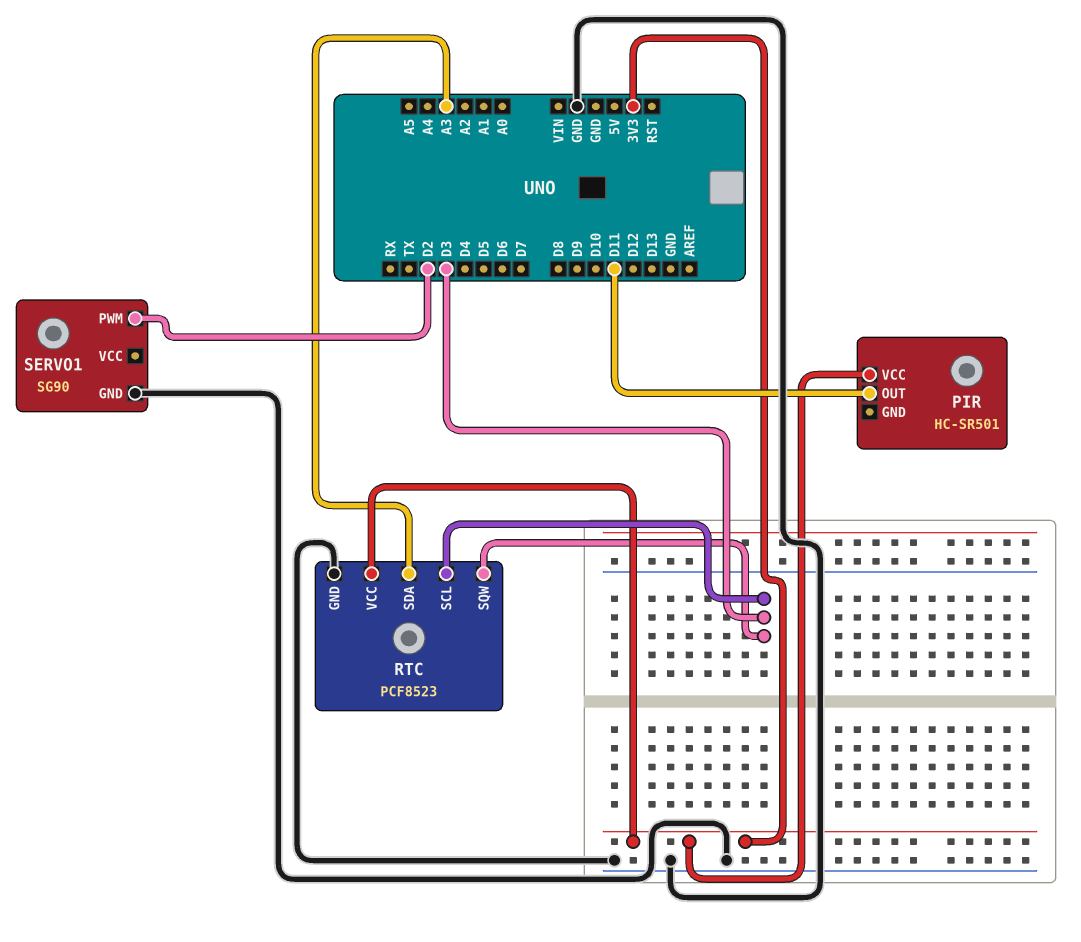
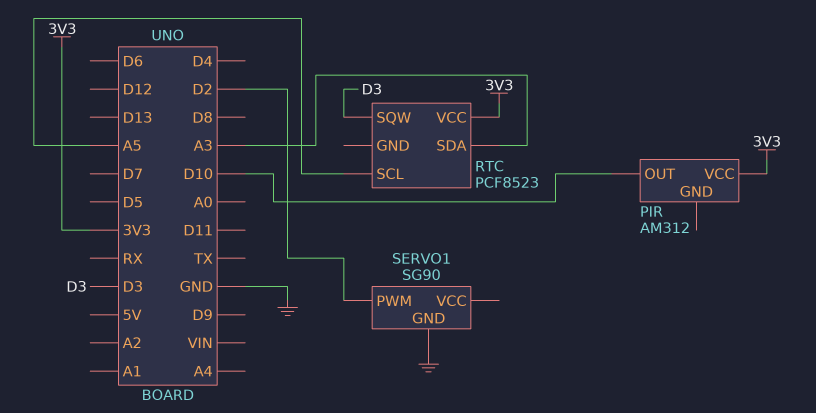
PIR: HC-SR501 -> AM312
PIR pin OUT: D11 -> D10
RTC pin GND: GND -> none
RTC pin SCL: D3 -> A5

